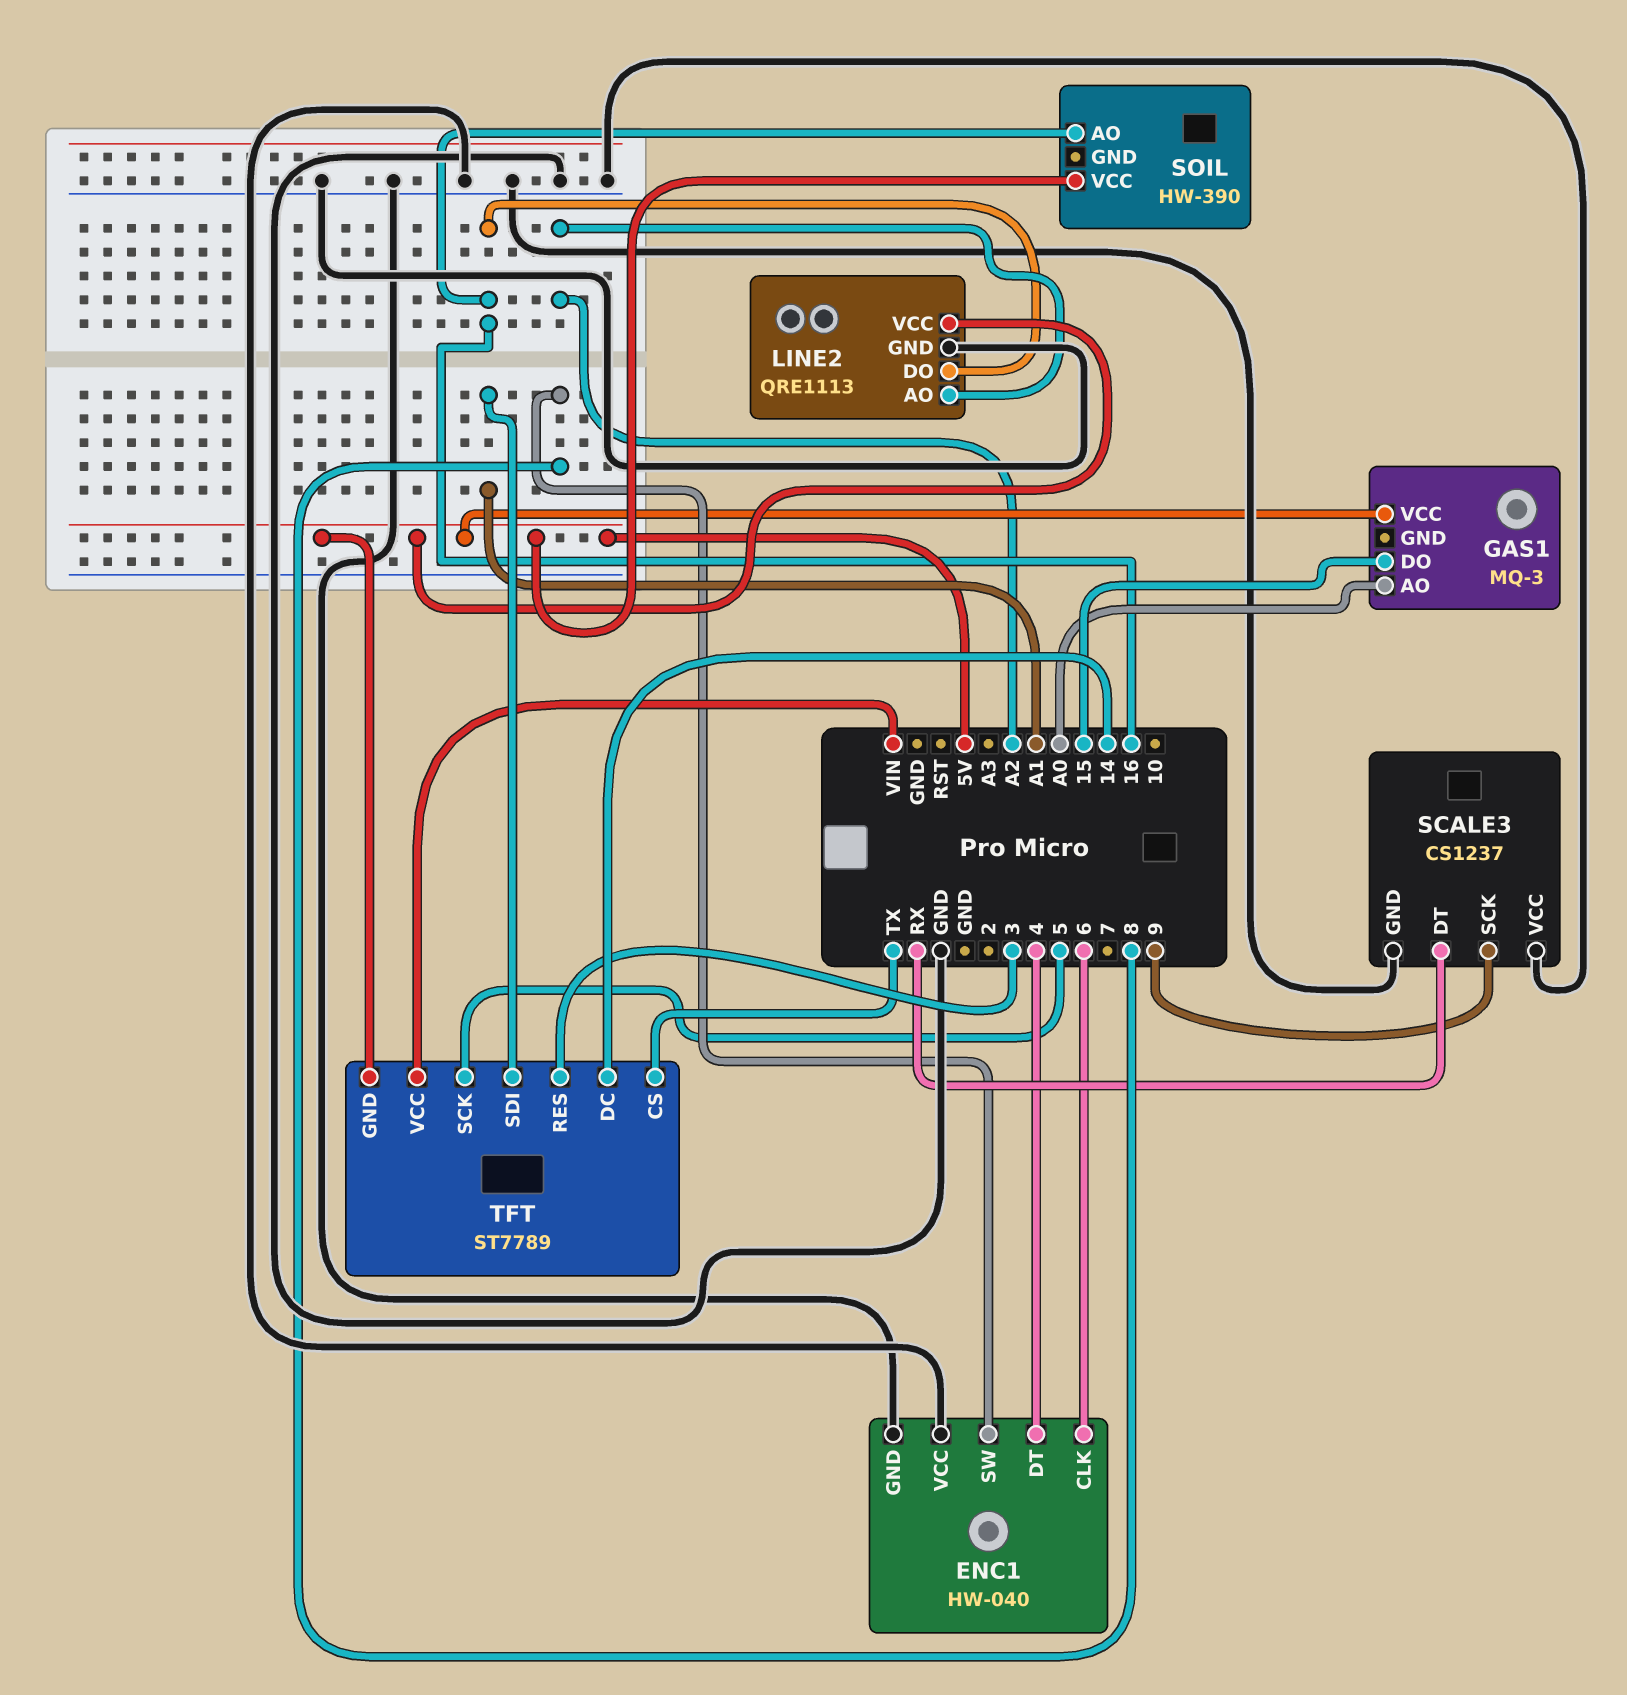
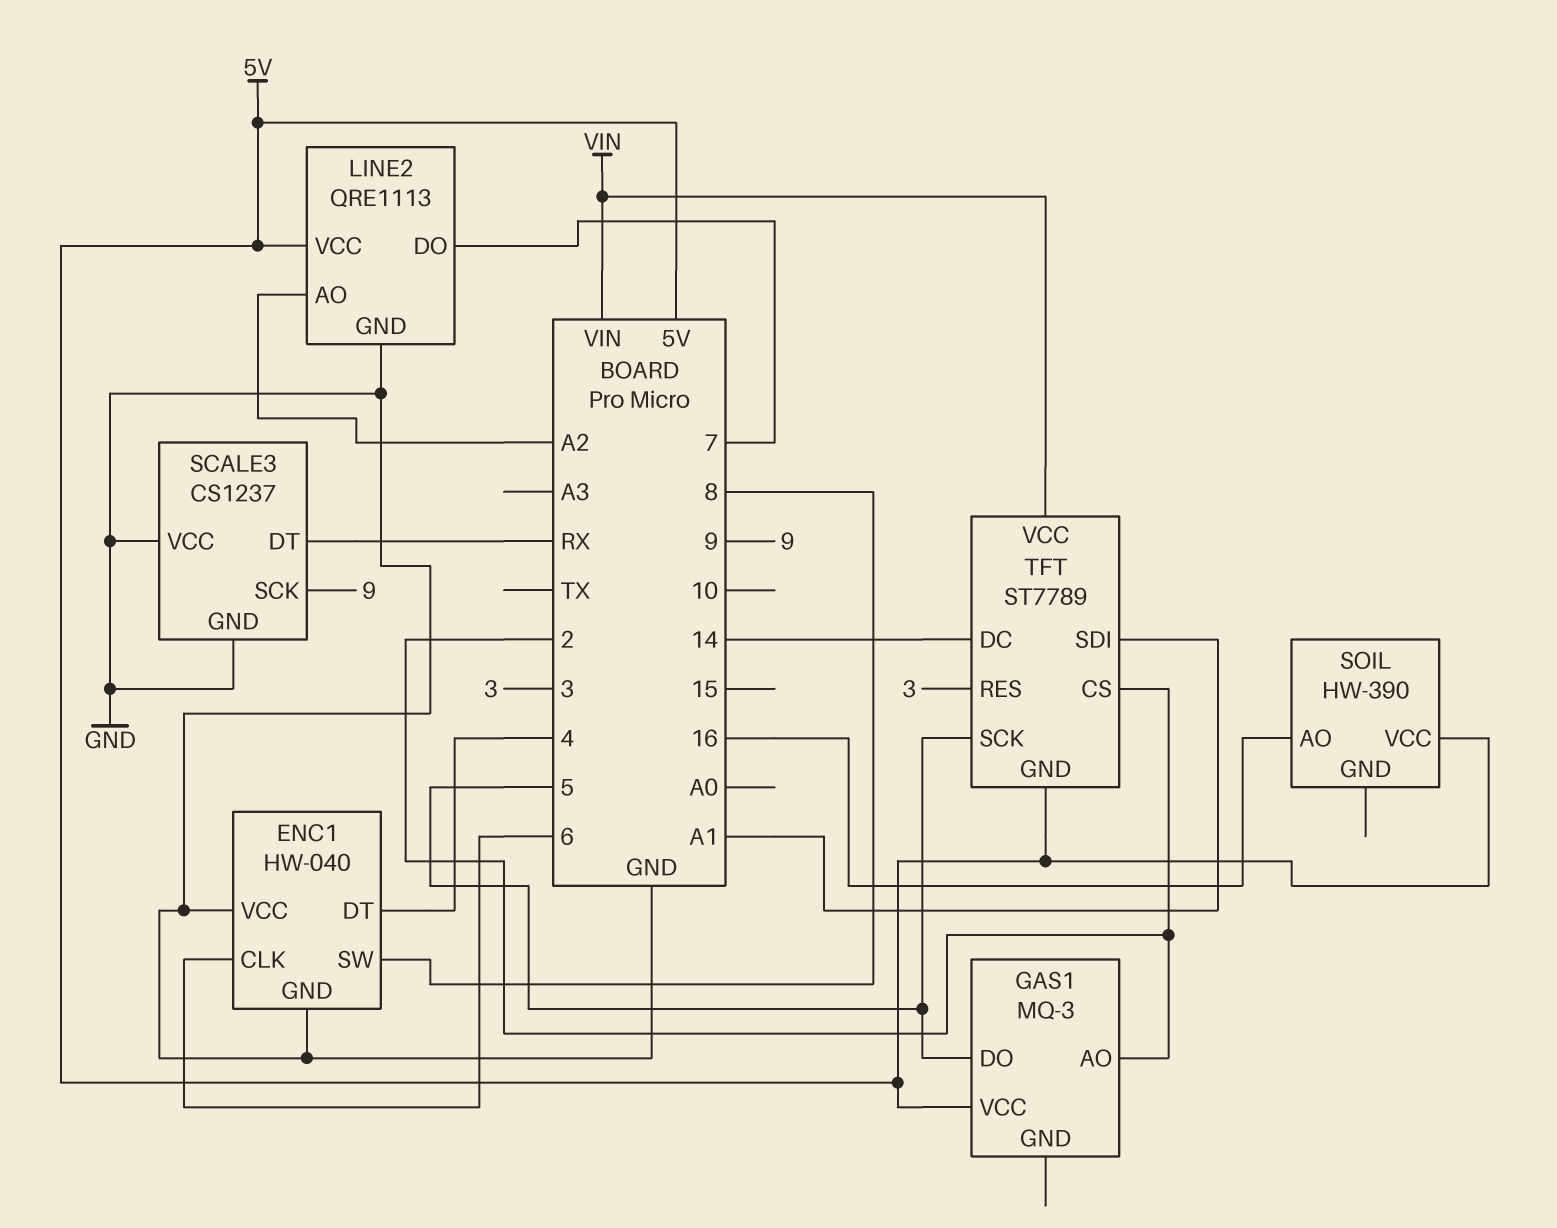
GAS1 pin AO: A0 -> 2
GAS1 pin DO: 15 -> 5
LINE2 pin DO: 16 -> 7
TFT pin CS: TX -> 2

